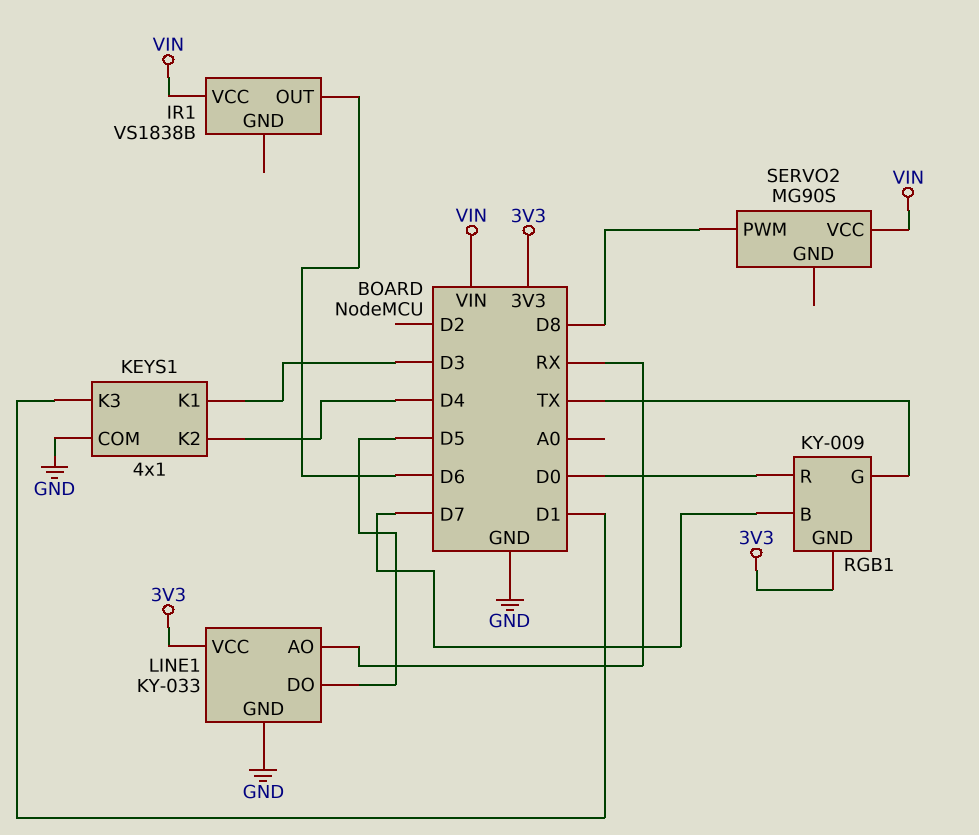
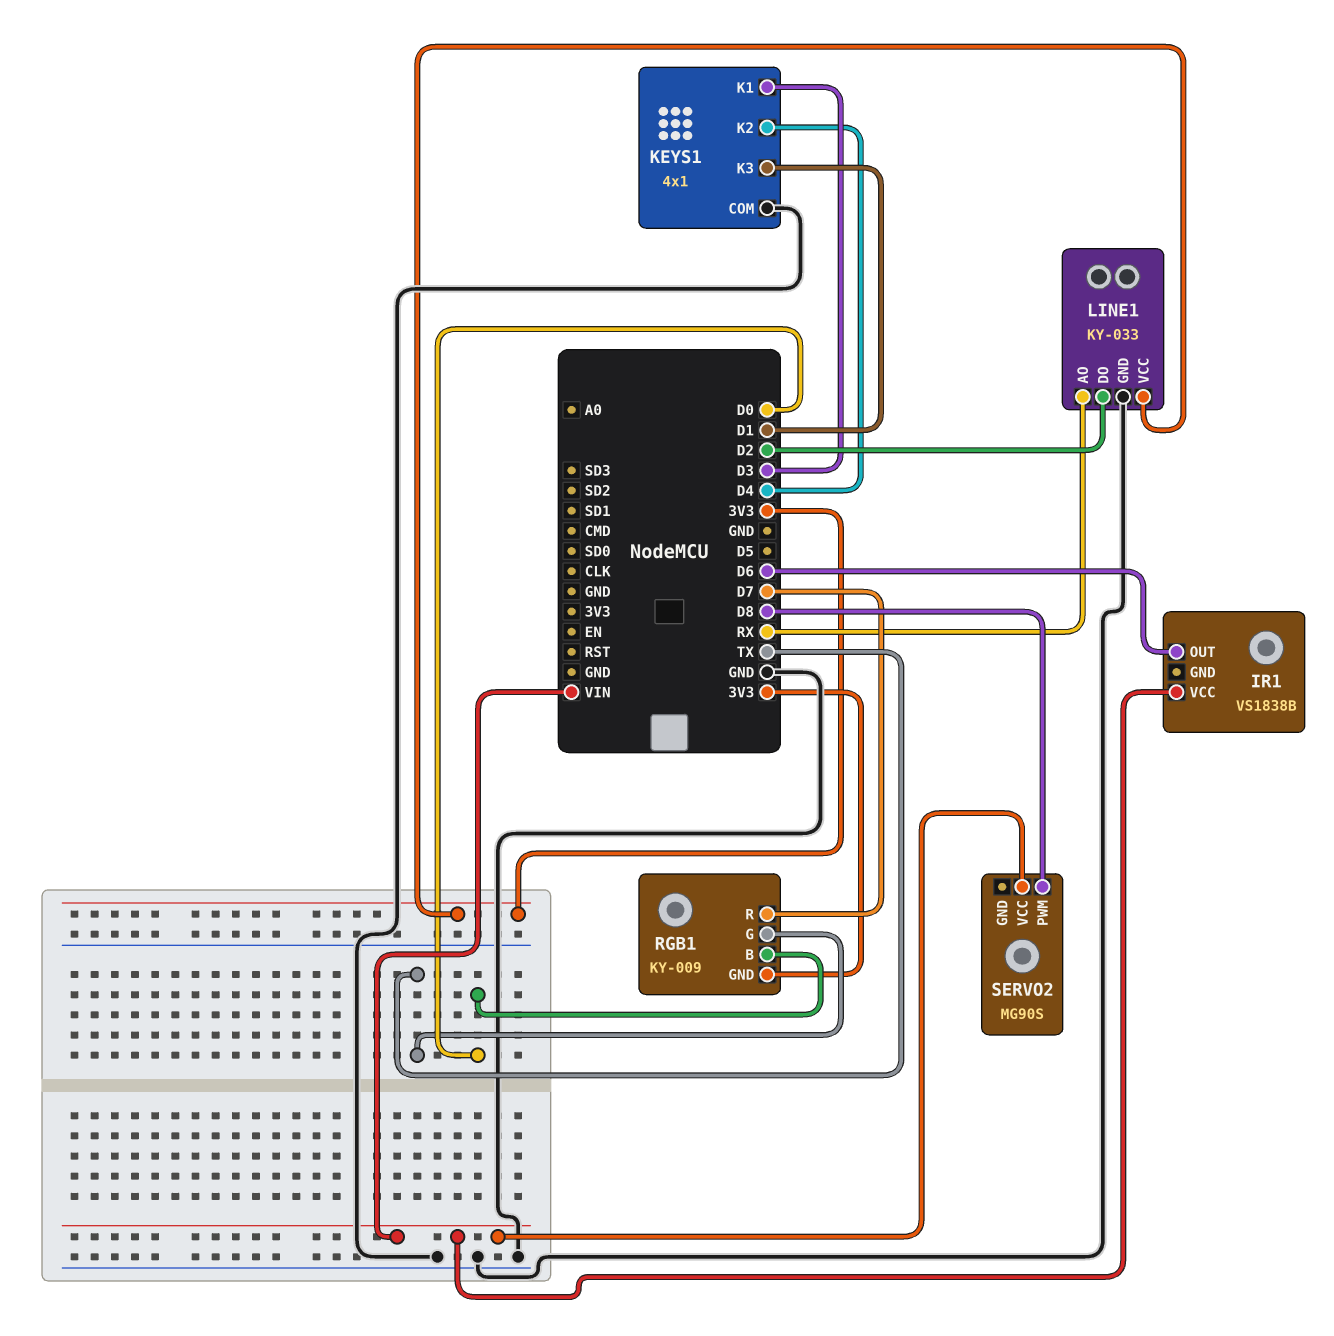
LINE1 pin DO: D5 -> D2
RGB1 pin B: D7 -> D0
RGB1 pin R: D0 -> D7

